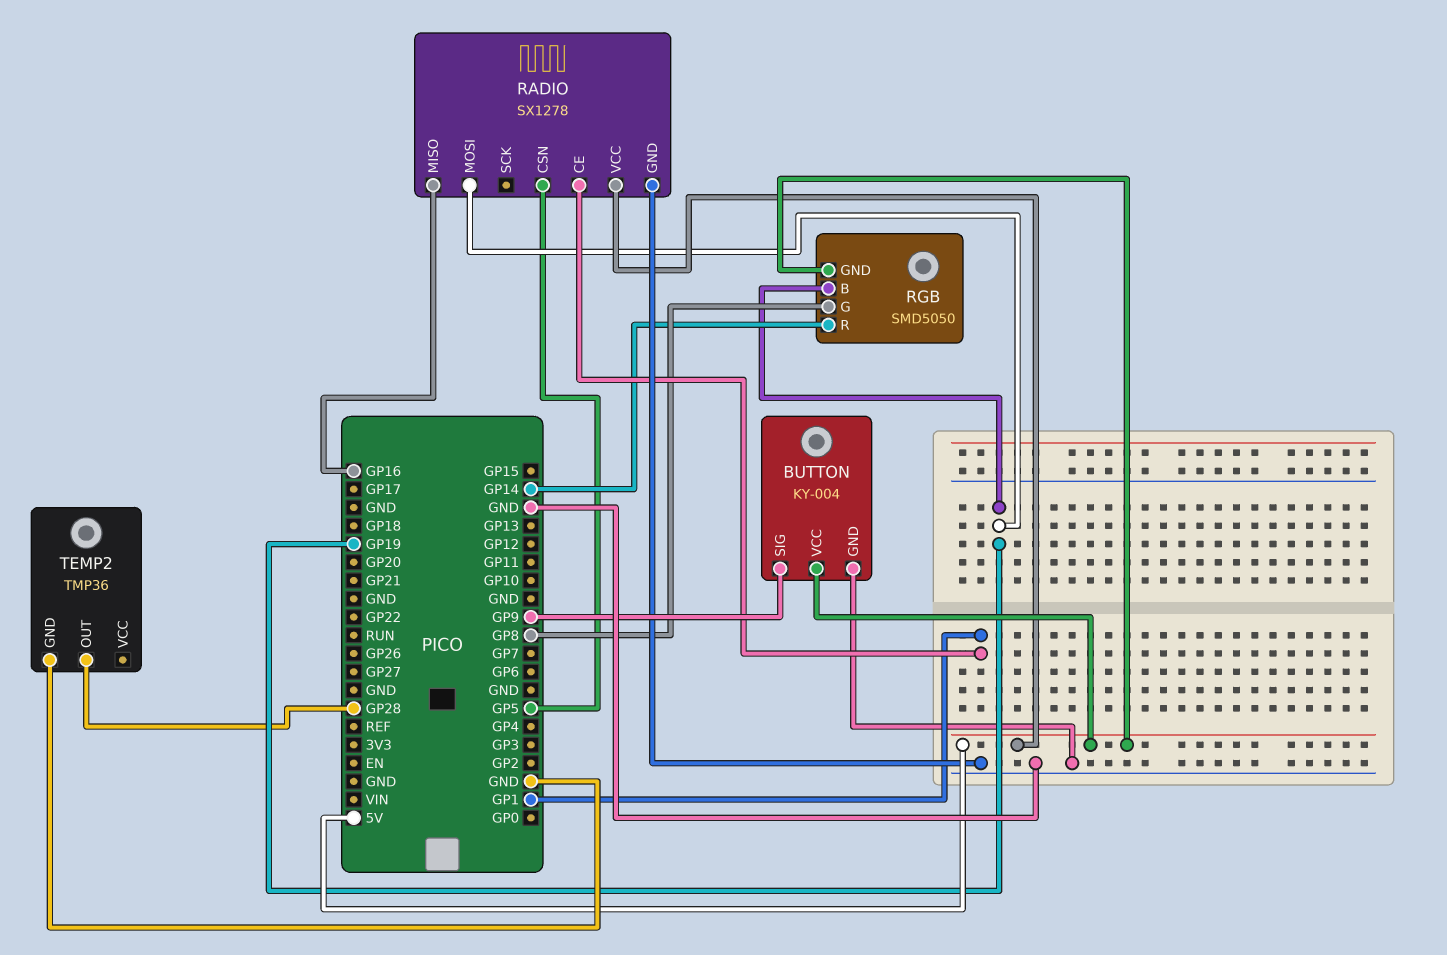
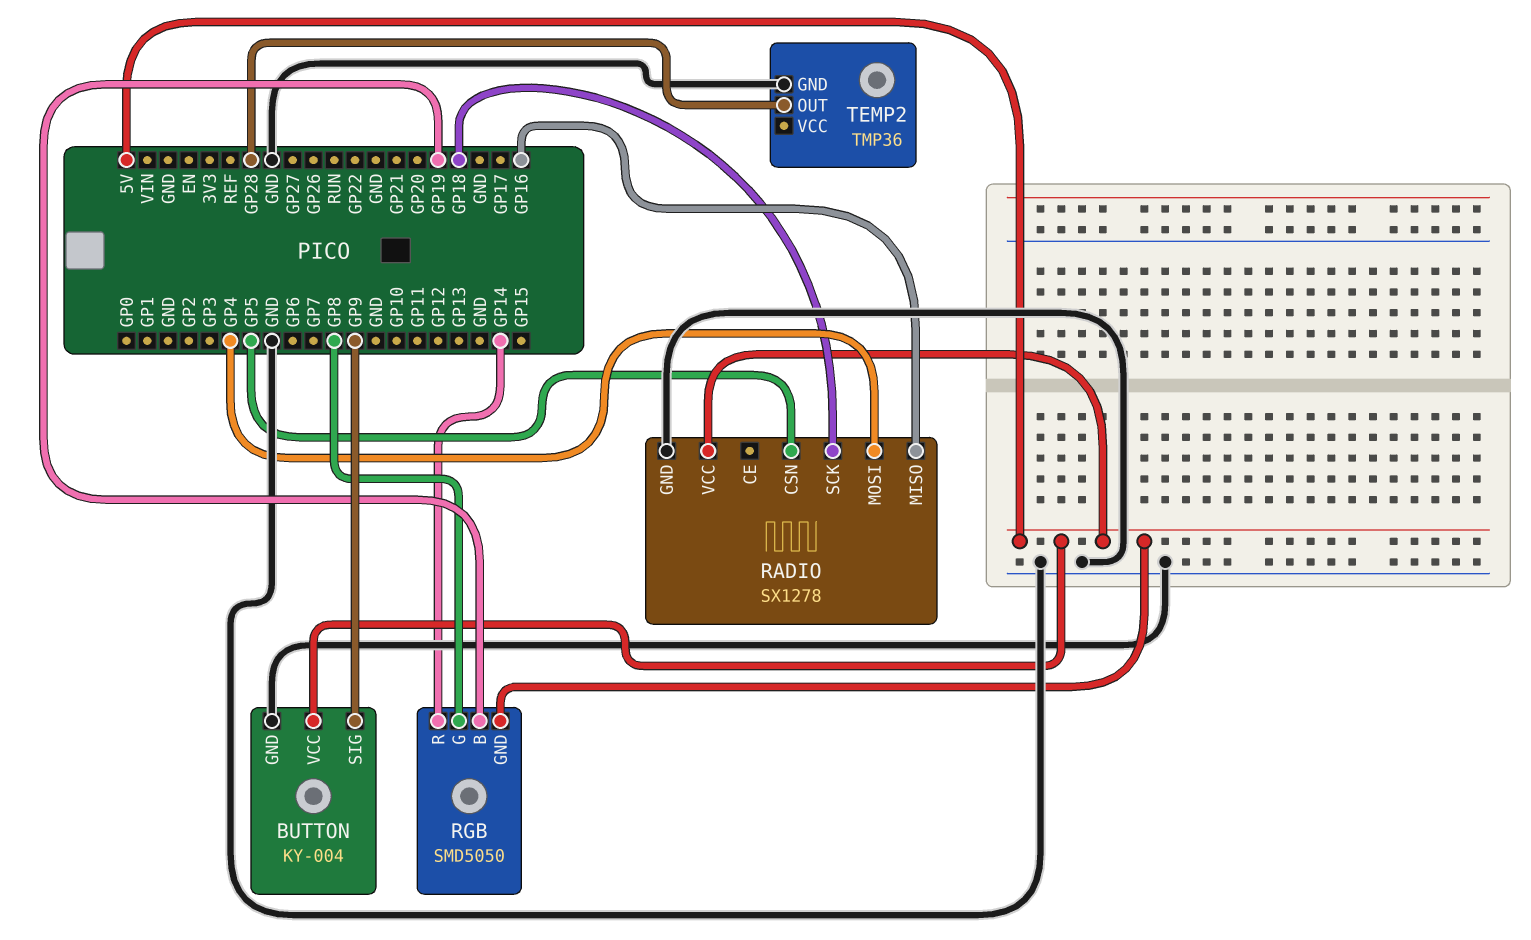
RADIO pin CE: GP1 -> none
RADIO pin MOSI: GP19 -> GP4
RADIO pin SCK: none -> GP18

